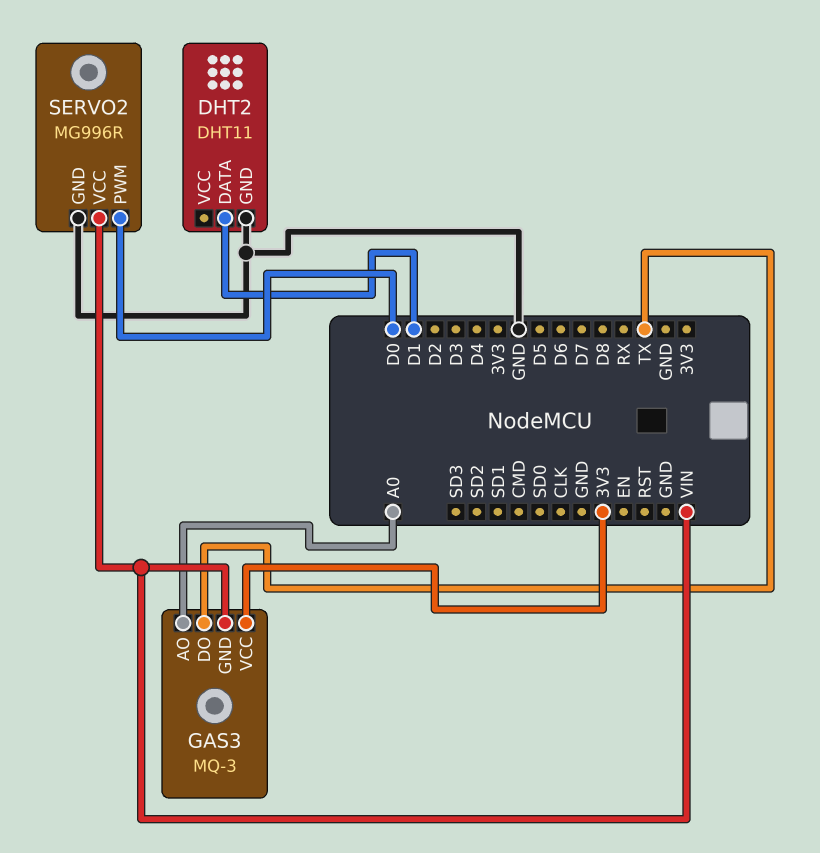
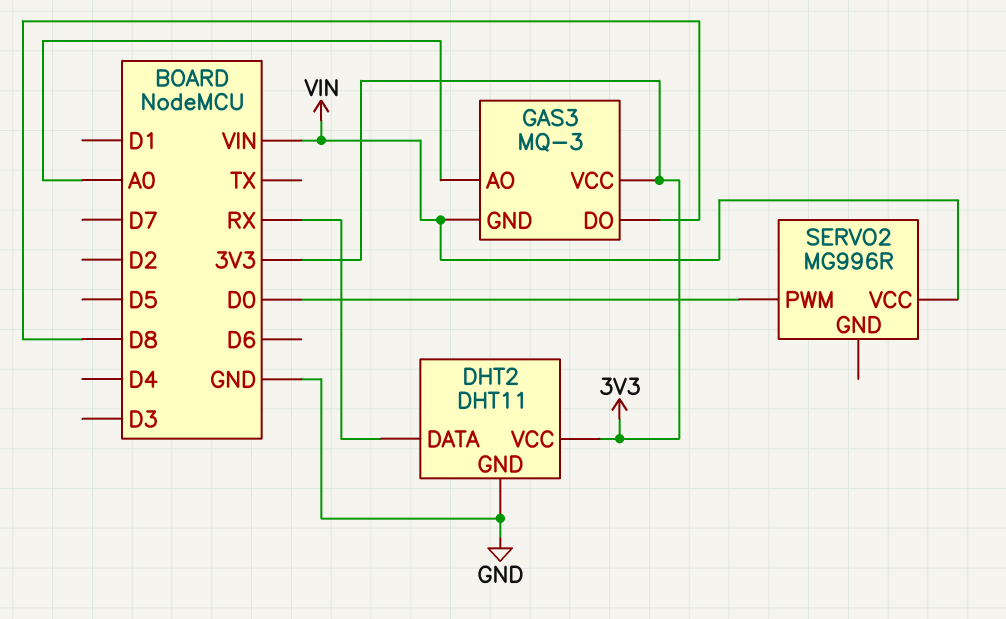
DHT2 pin DATA: D1 -> RX
DHT2 pin VCC: none -> 3V3
GAS3 pin DO: TX -> D8
SERVO2 pin GND: GND -> none

